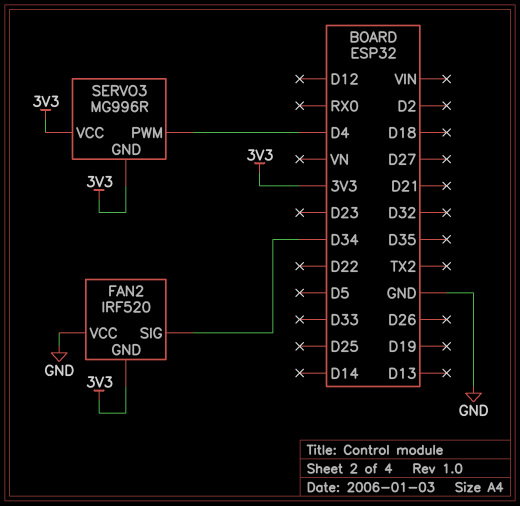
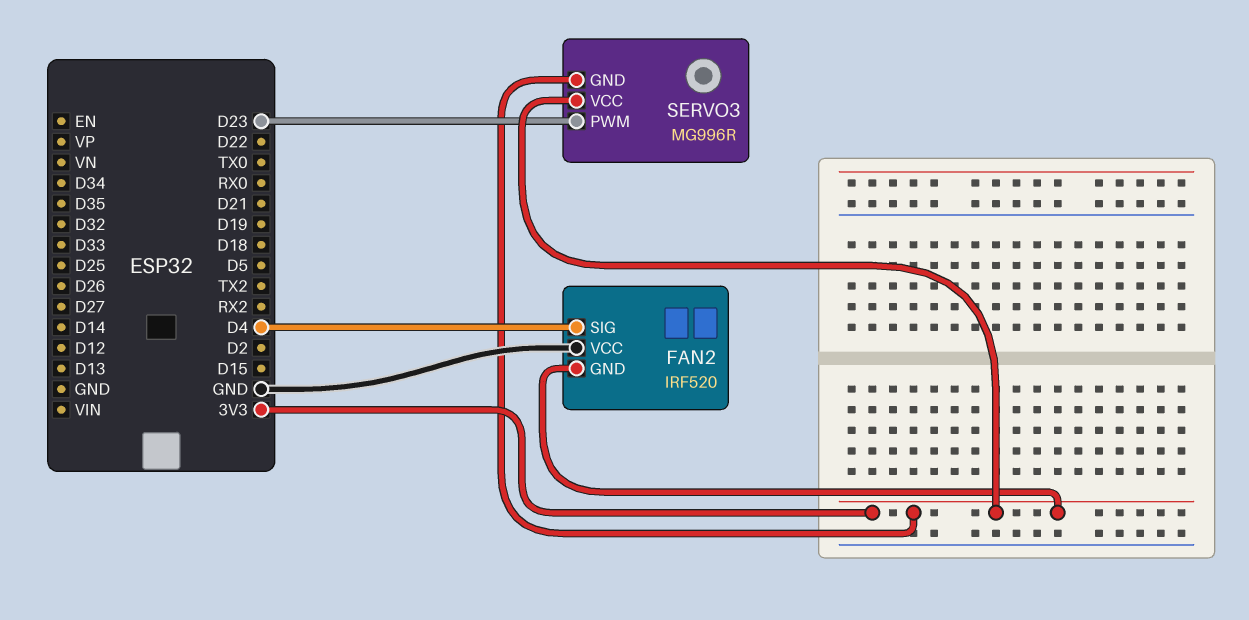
FAN2 pin SIG: D34 -> D4
SERVO3 pin PWM: D4 -> D23

